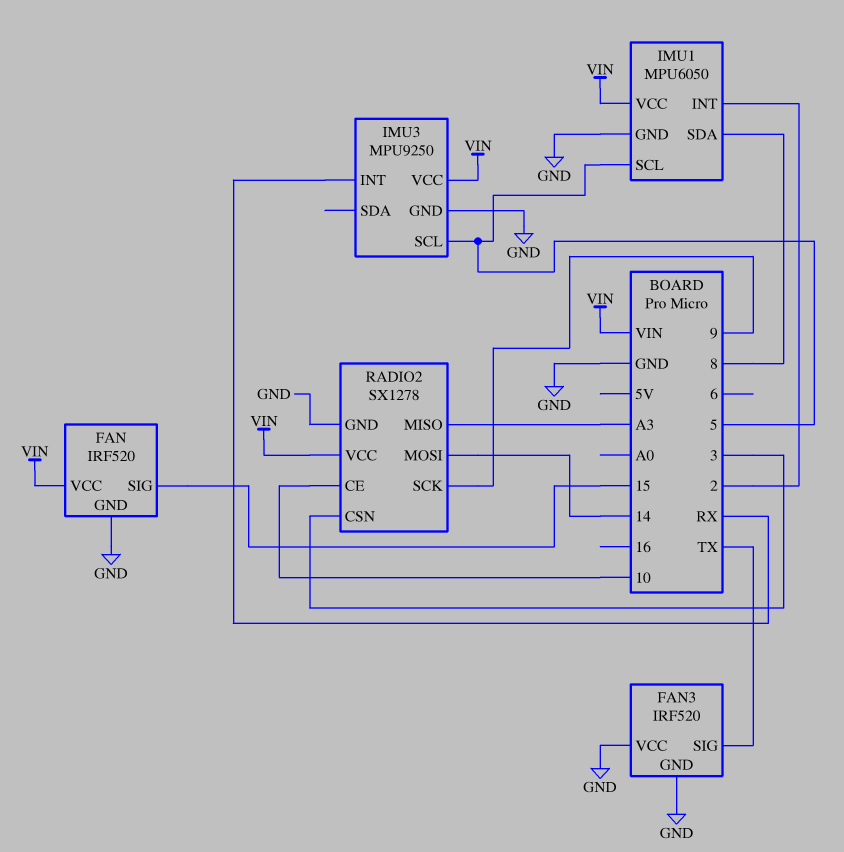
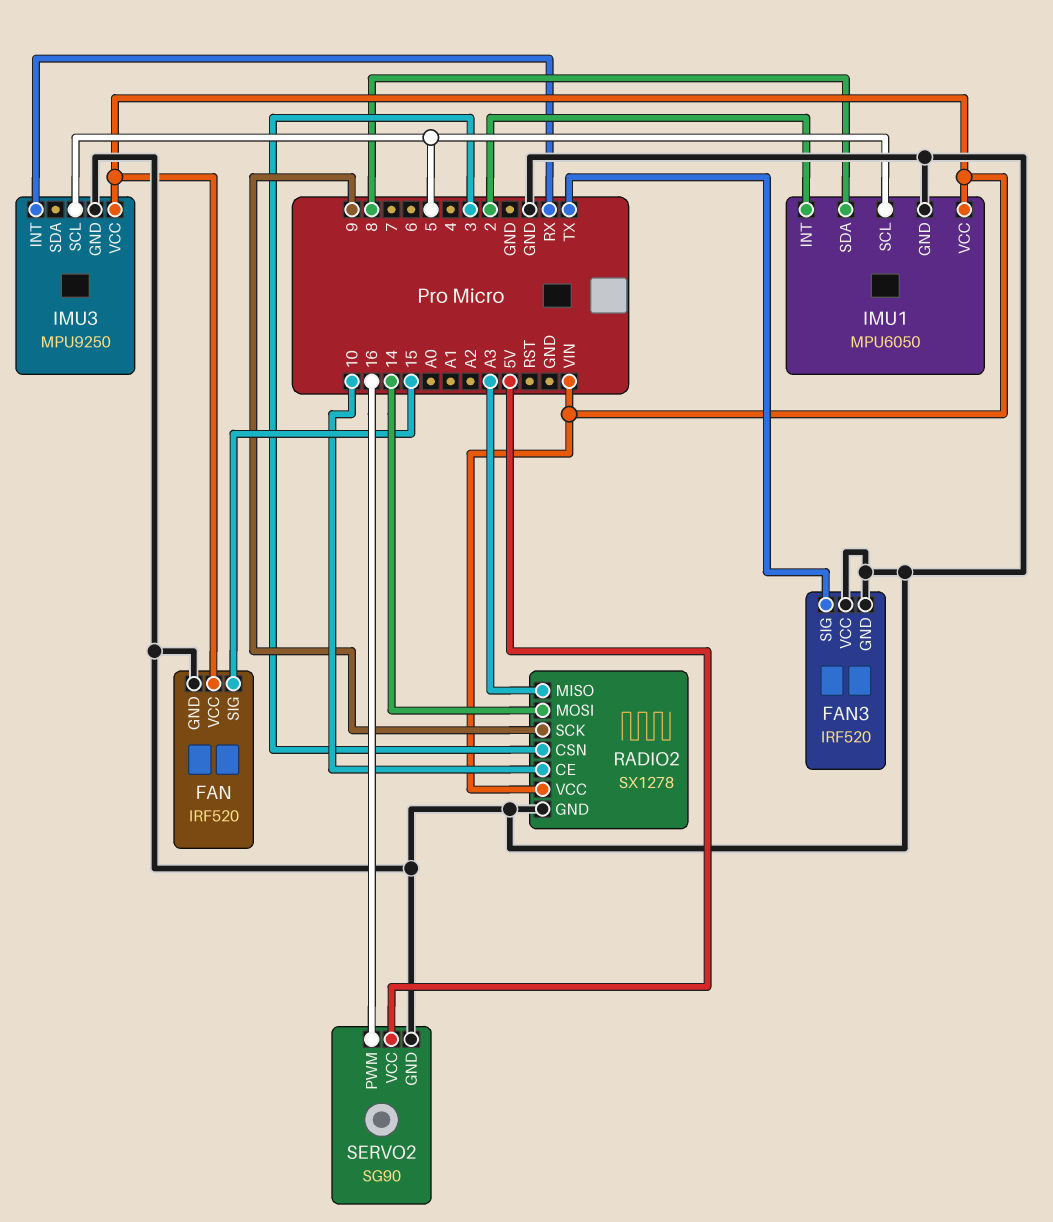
SERVO2: none -> SG90
SERVO2 pin GND: none -> GND
SERVO2 pin PWM: none -> 16
SERVO2 pin VCC: none -> 5V

